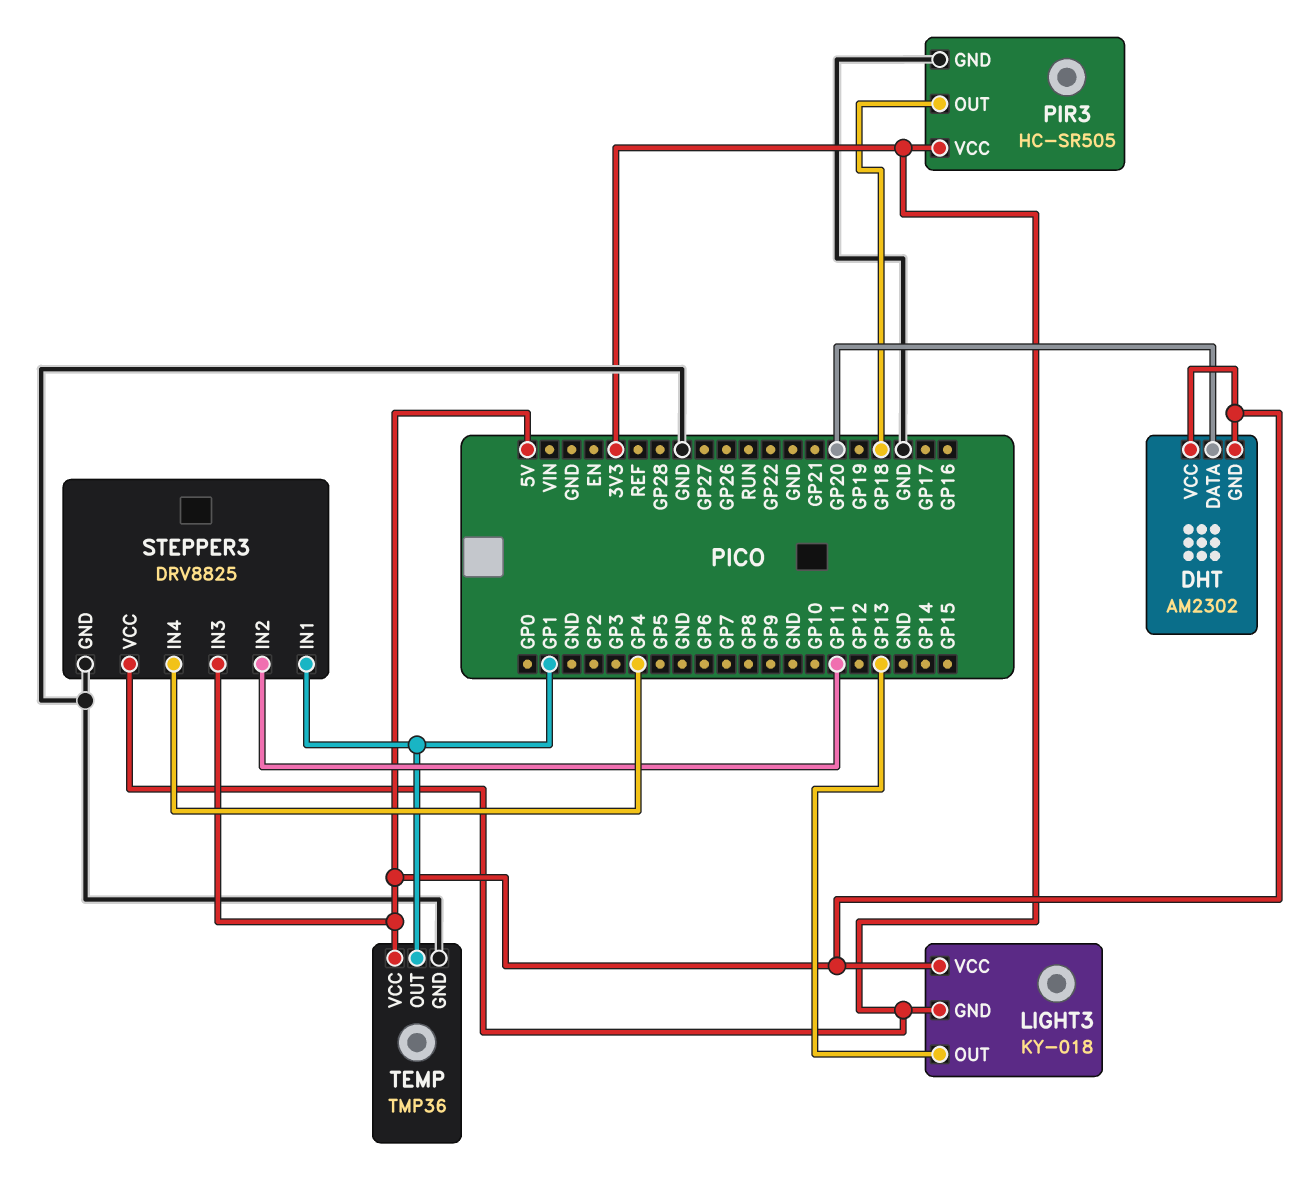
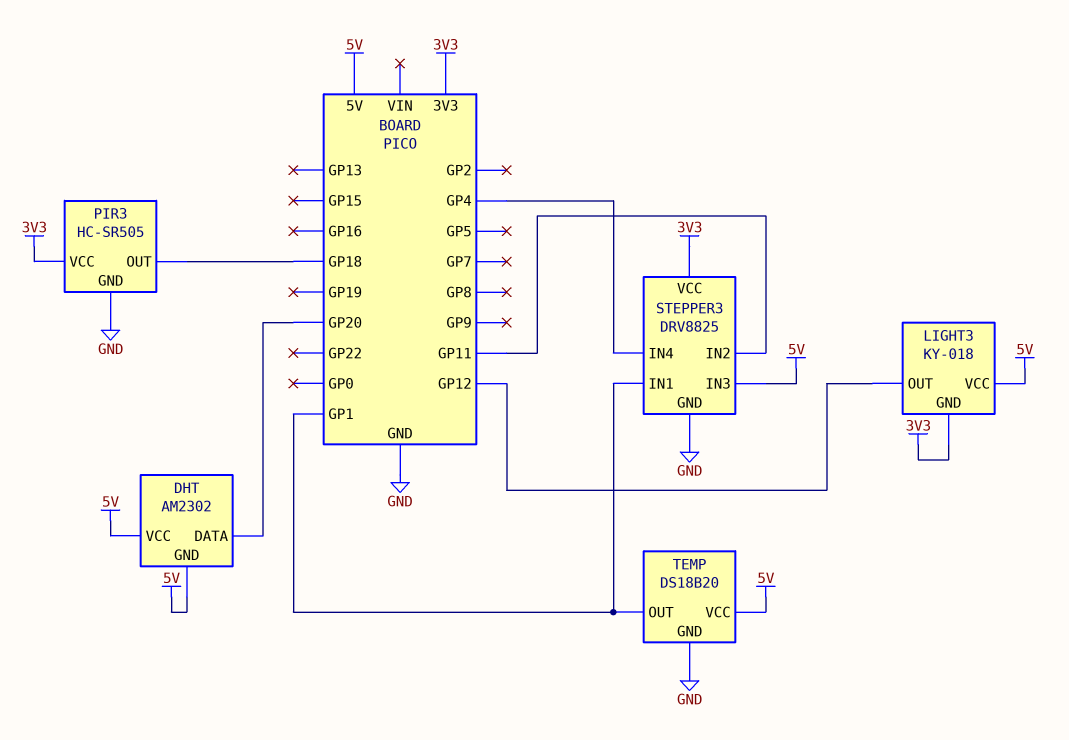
LIGHT3 pin OUT: GP13 -> GP12
TEMP: TMP36 -> DS18B20

